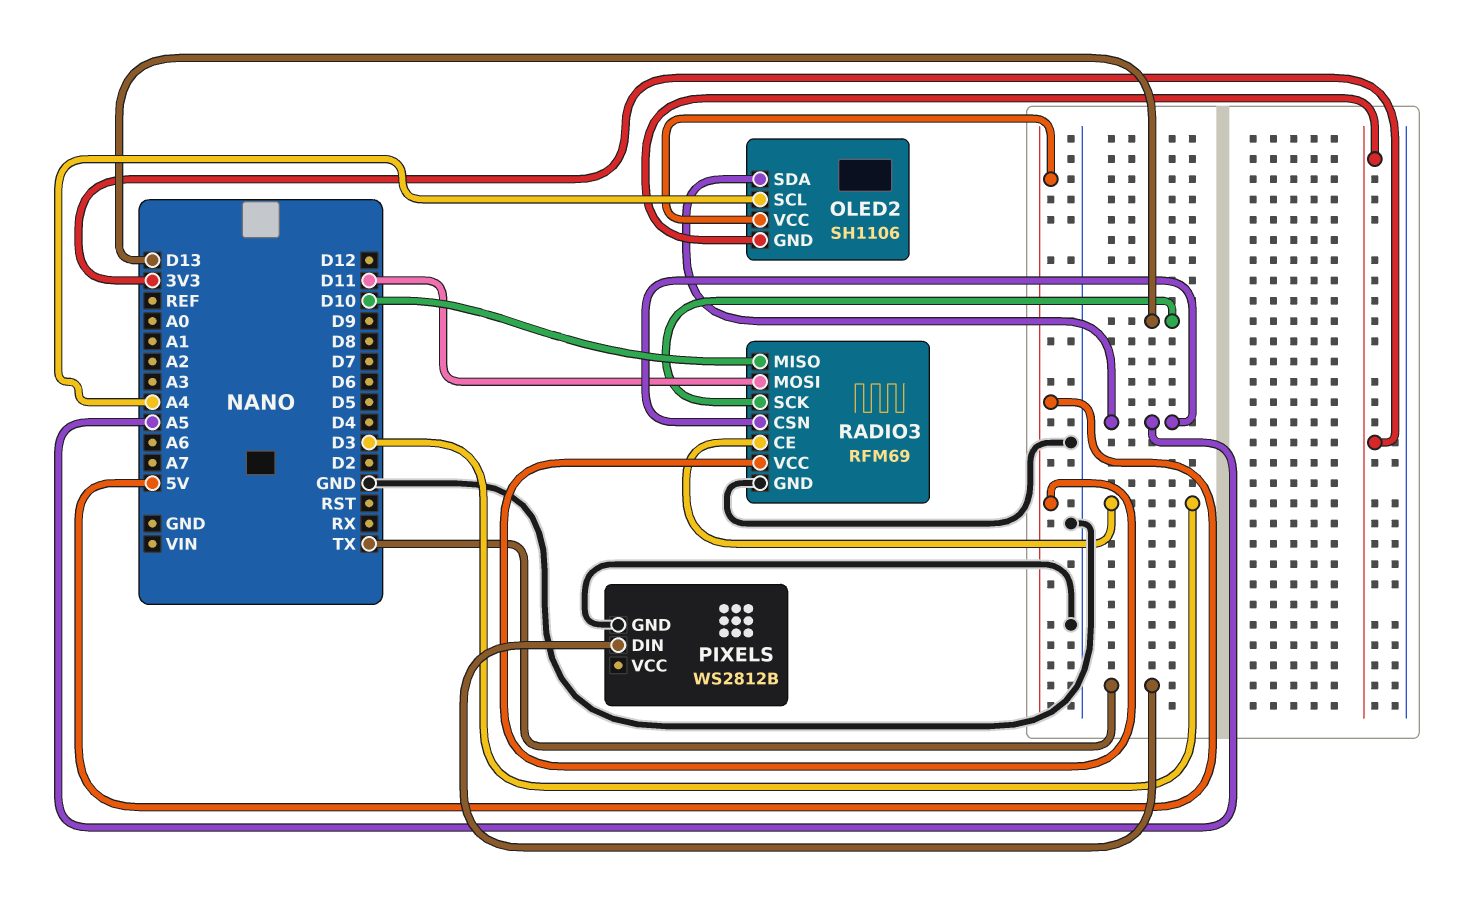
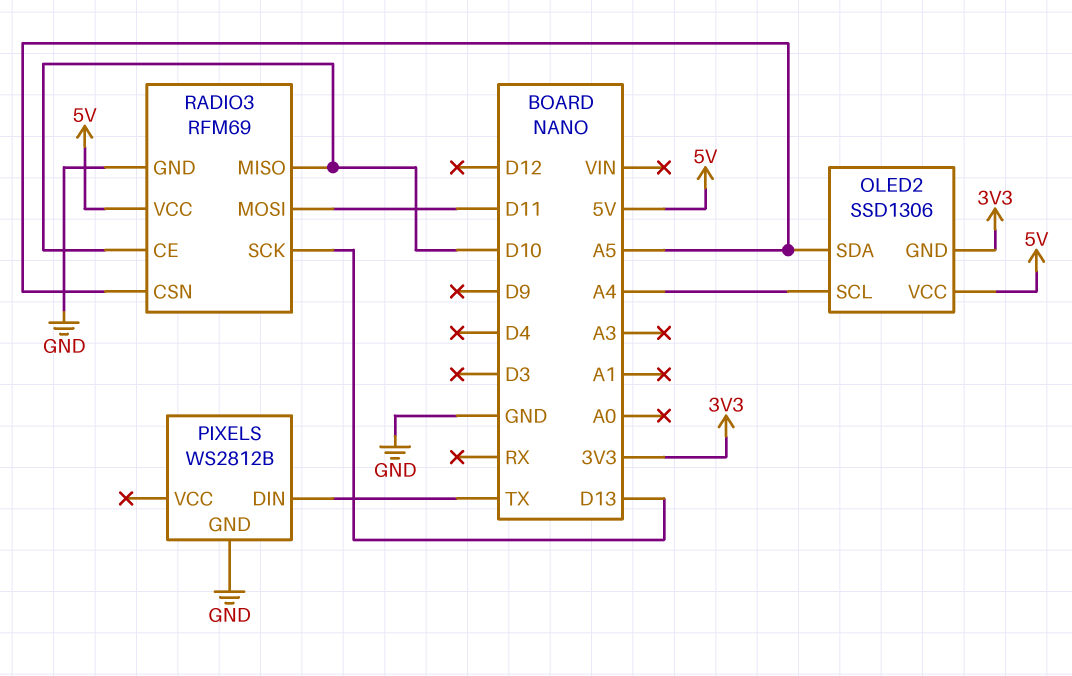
OLED2: SH1106 -> SSD1306
RADIO3 pin CE: D3 -> D10

